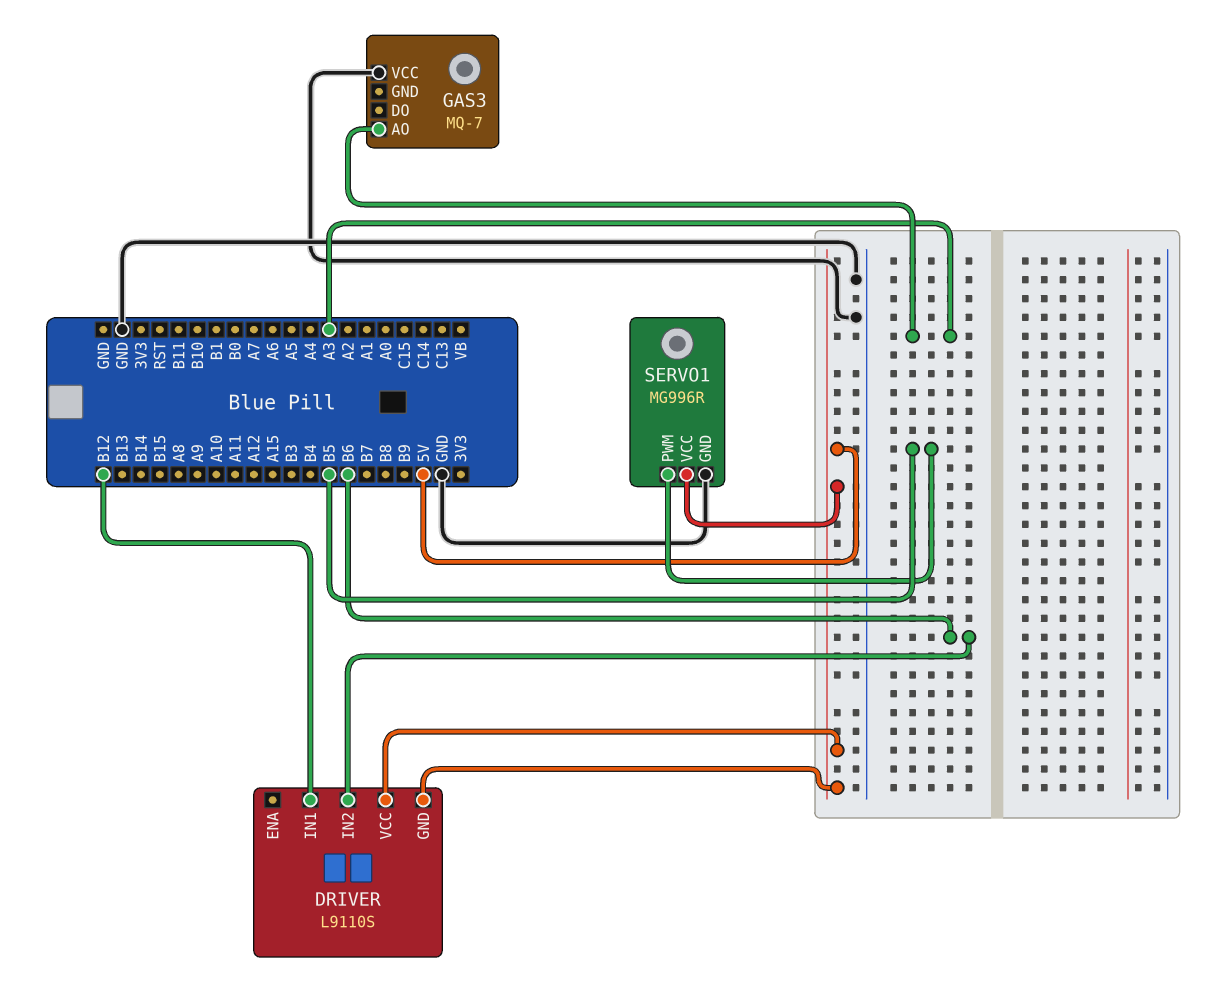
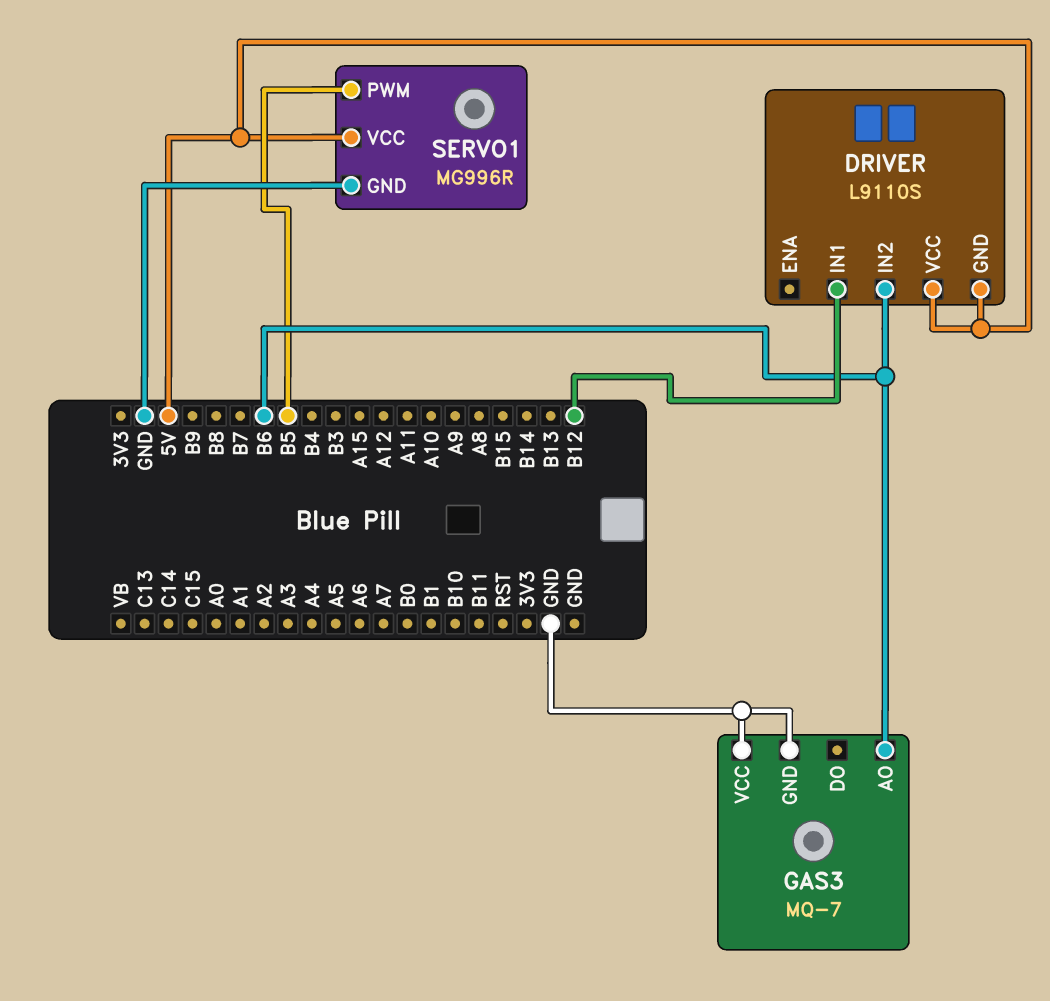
GAS3 pin AO: A3 -> B6
GAS3 pin GND: none -> GND

